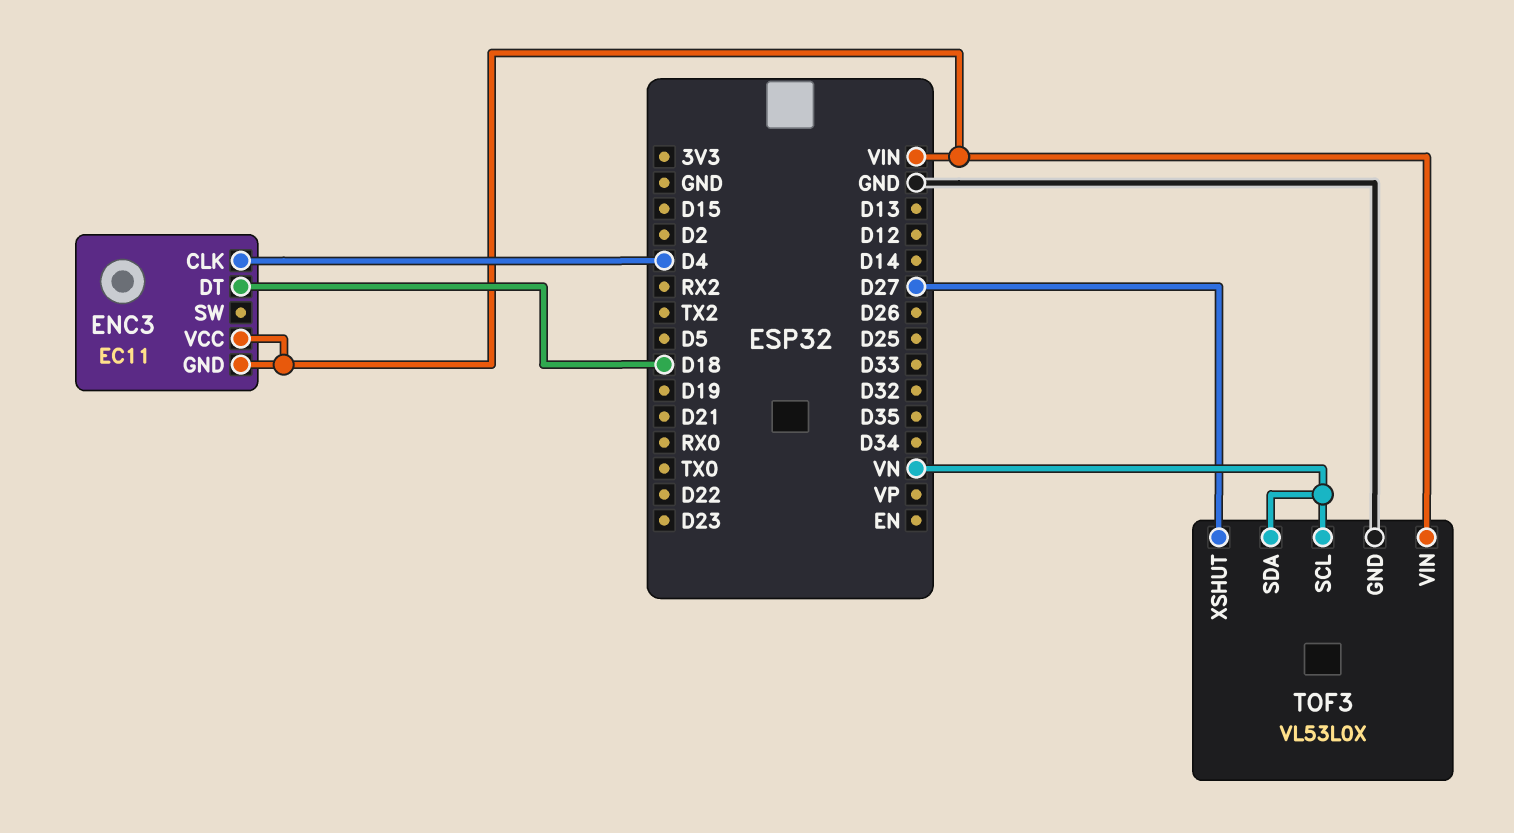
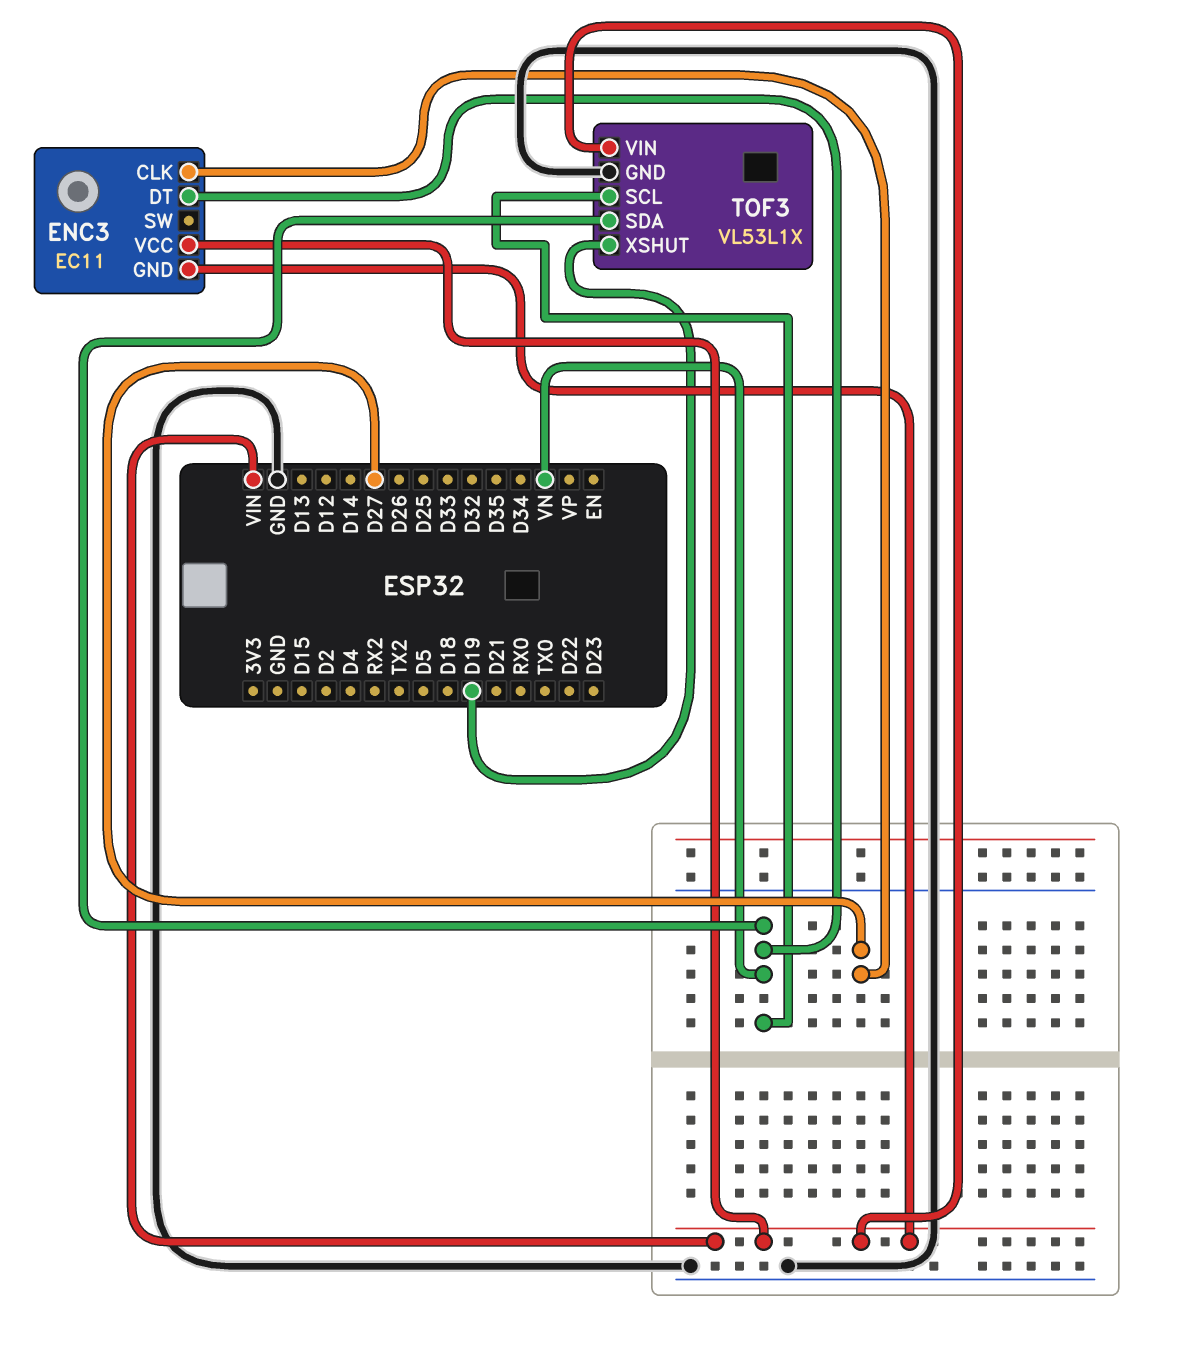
ENC3 pin CLK: D4 -> D27
ENC3 pin DT: D18 -> VN
TOF3: VL53L0X -> VL53L1X
TOF3 pin XSHUT: D27 -> D19

